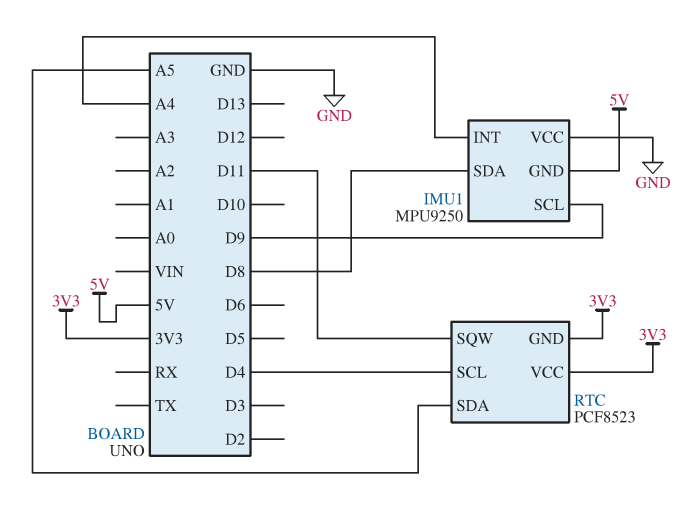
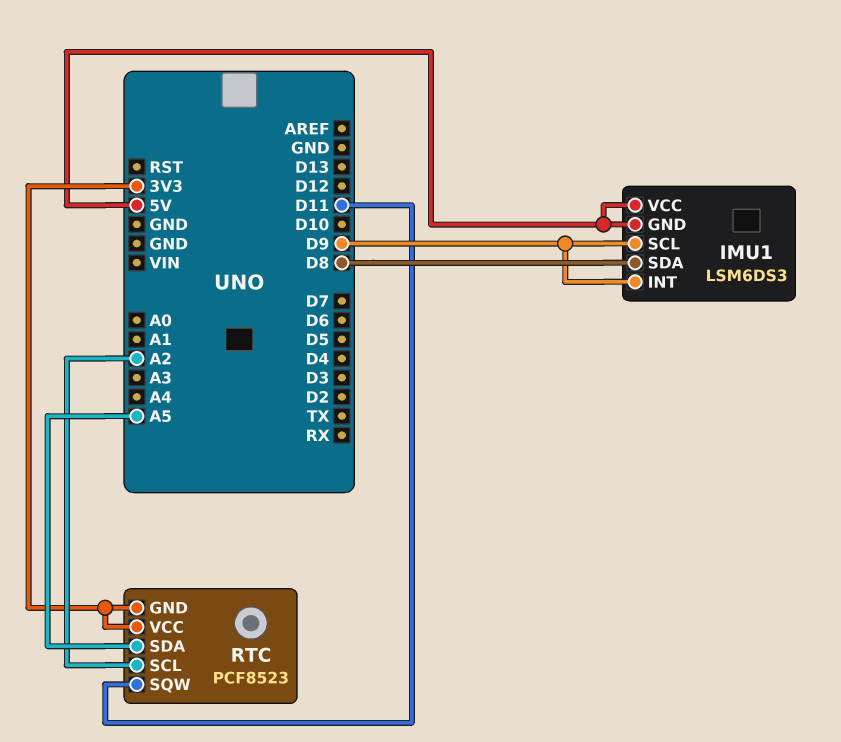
IMU1: MPU9250 -> LSM6DS3
IMU1 pin INT: A4 -> D9
IMU1 pin VCC: GND -> 5V
RTC pin SCL: D4 -> A2

